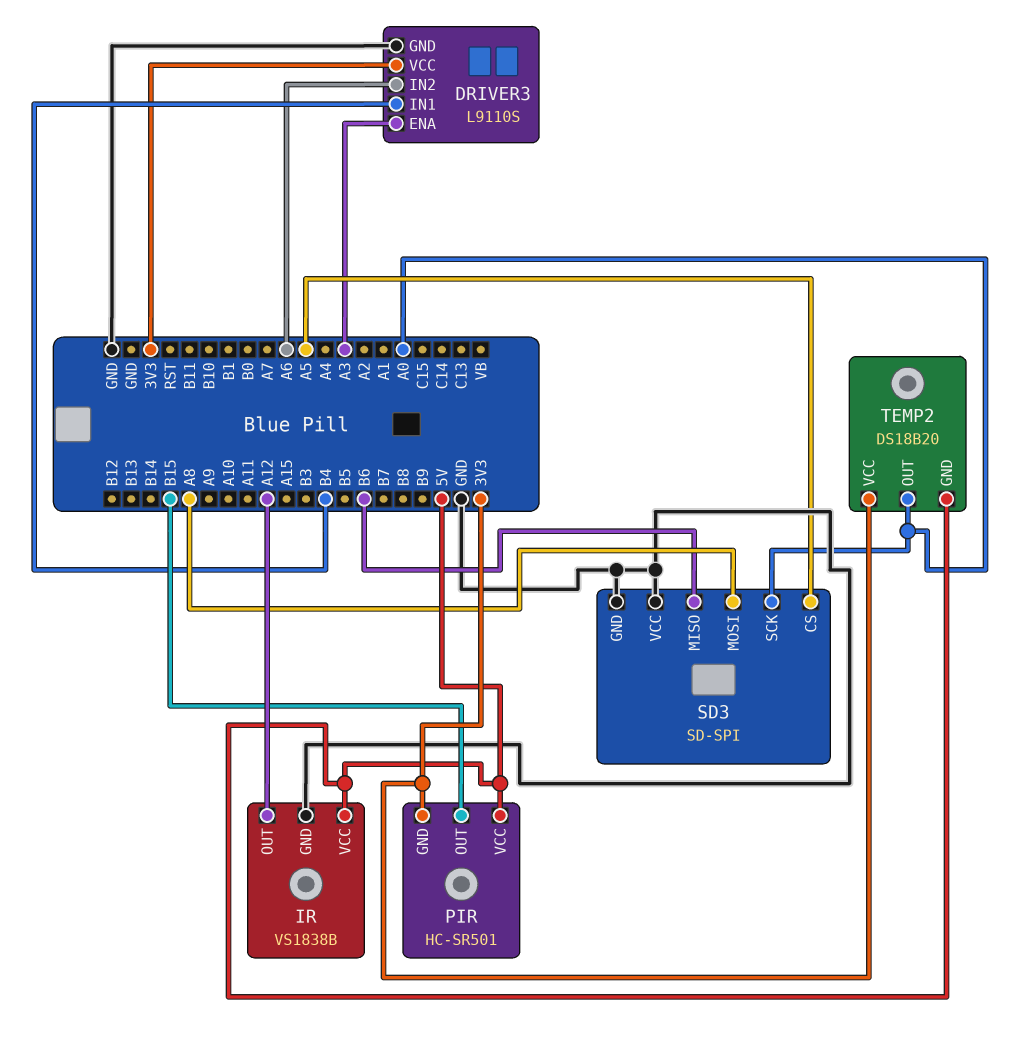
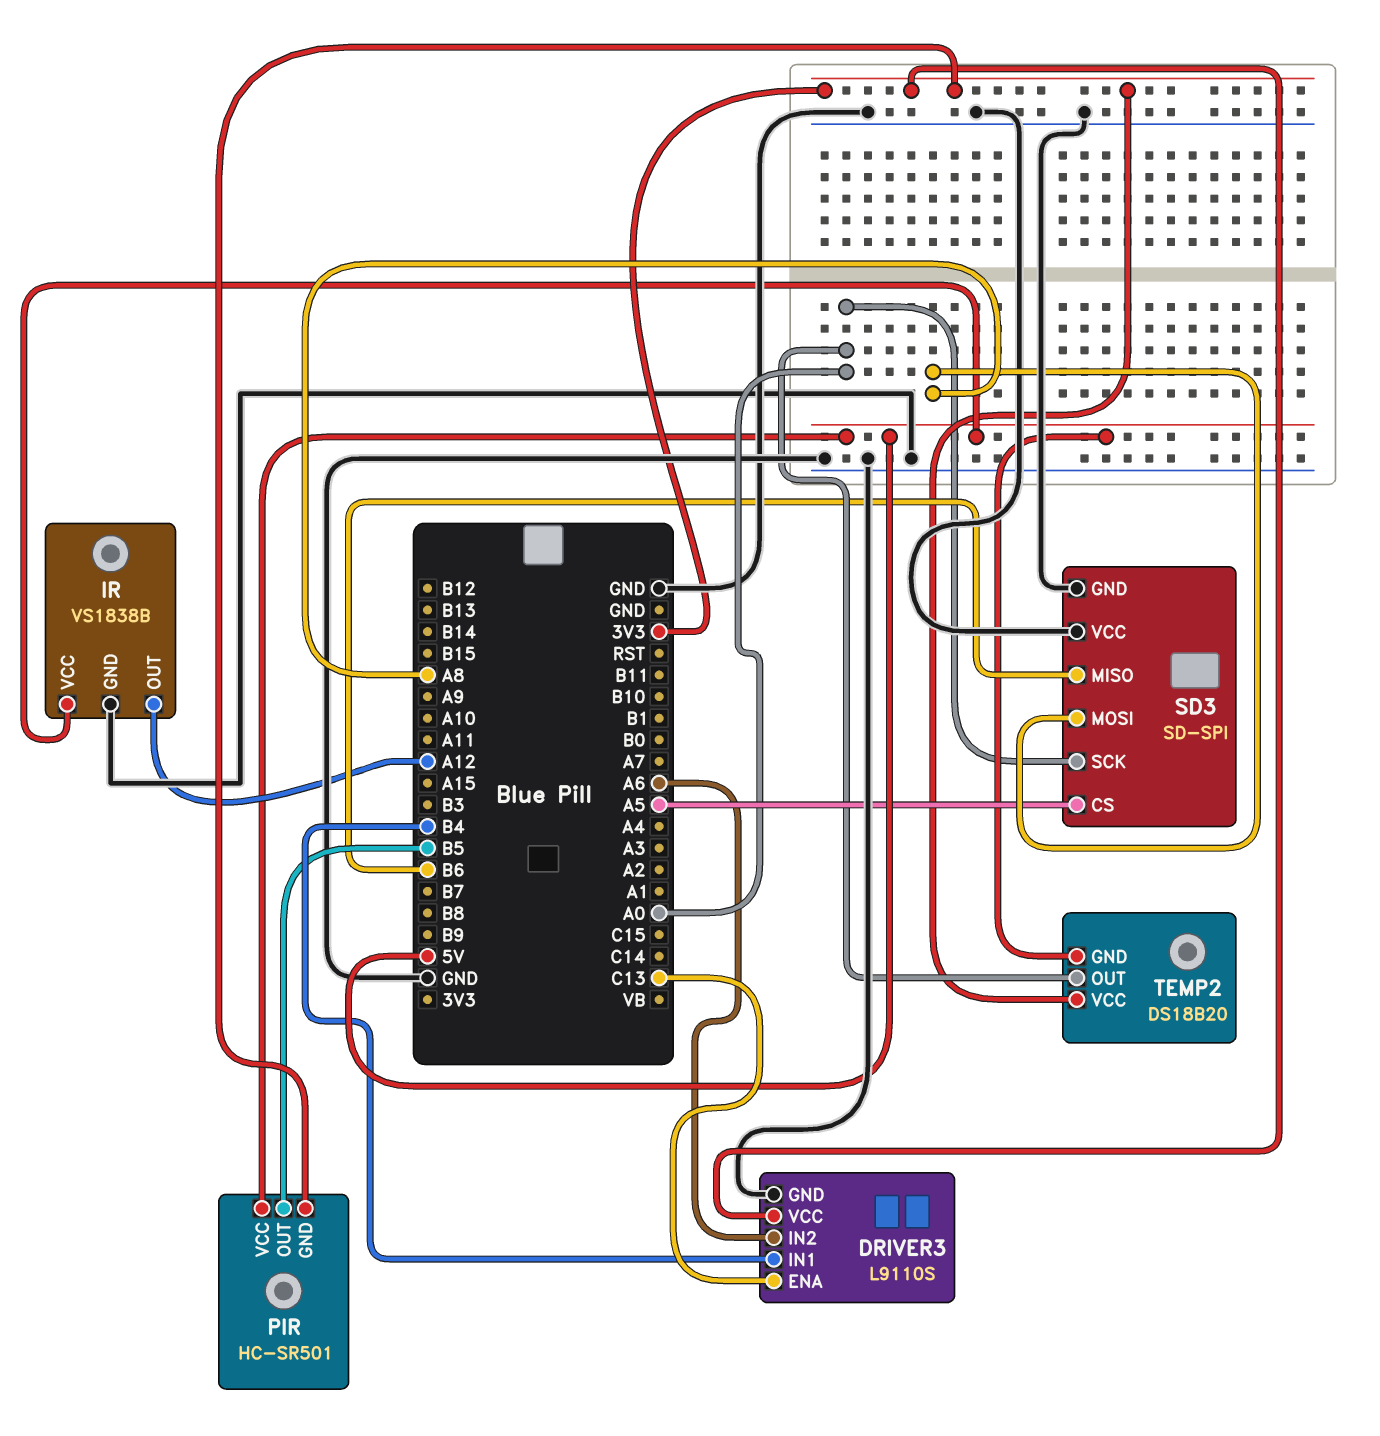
DRIVER3 pin ENA: A3 -> C13
PIR pin OUT: B15 -> B5

